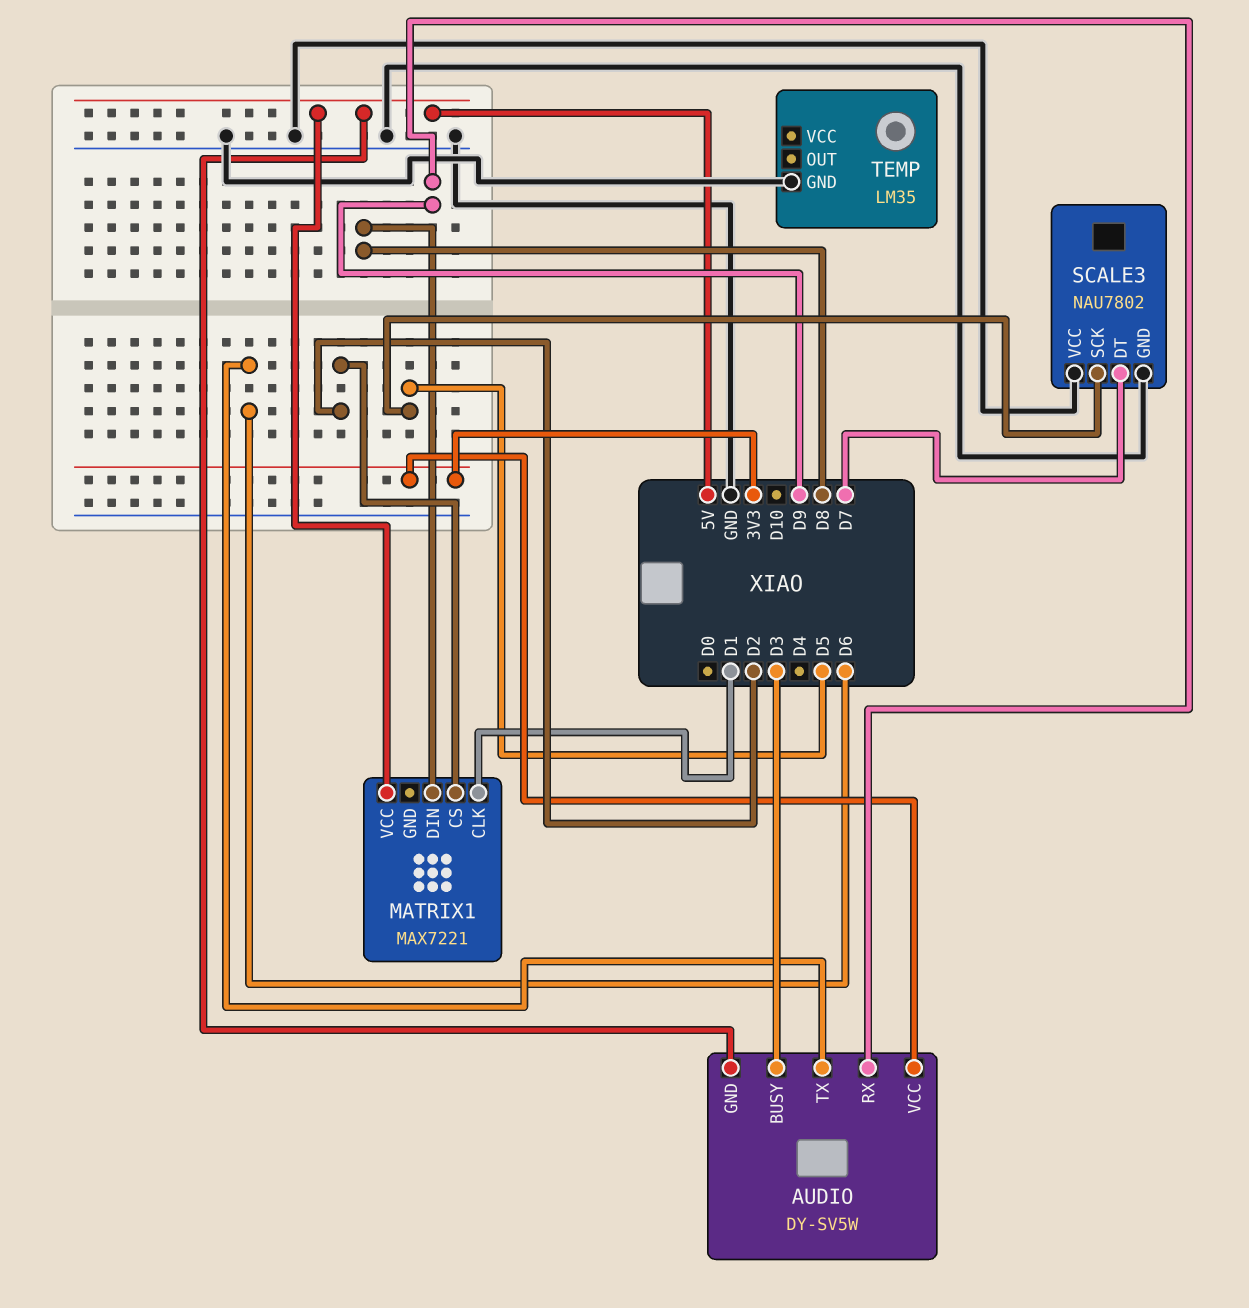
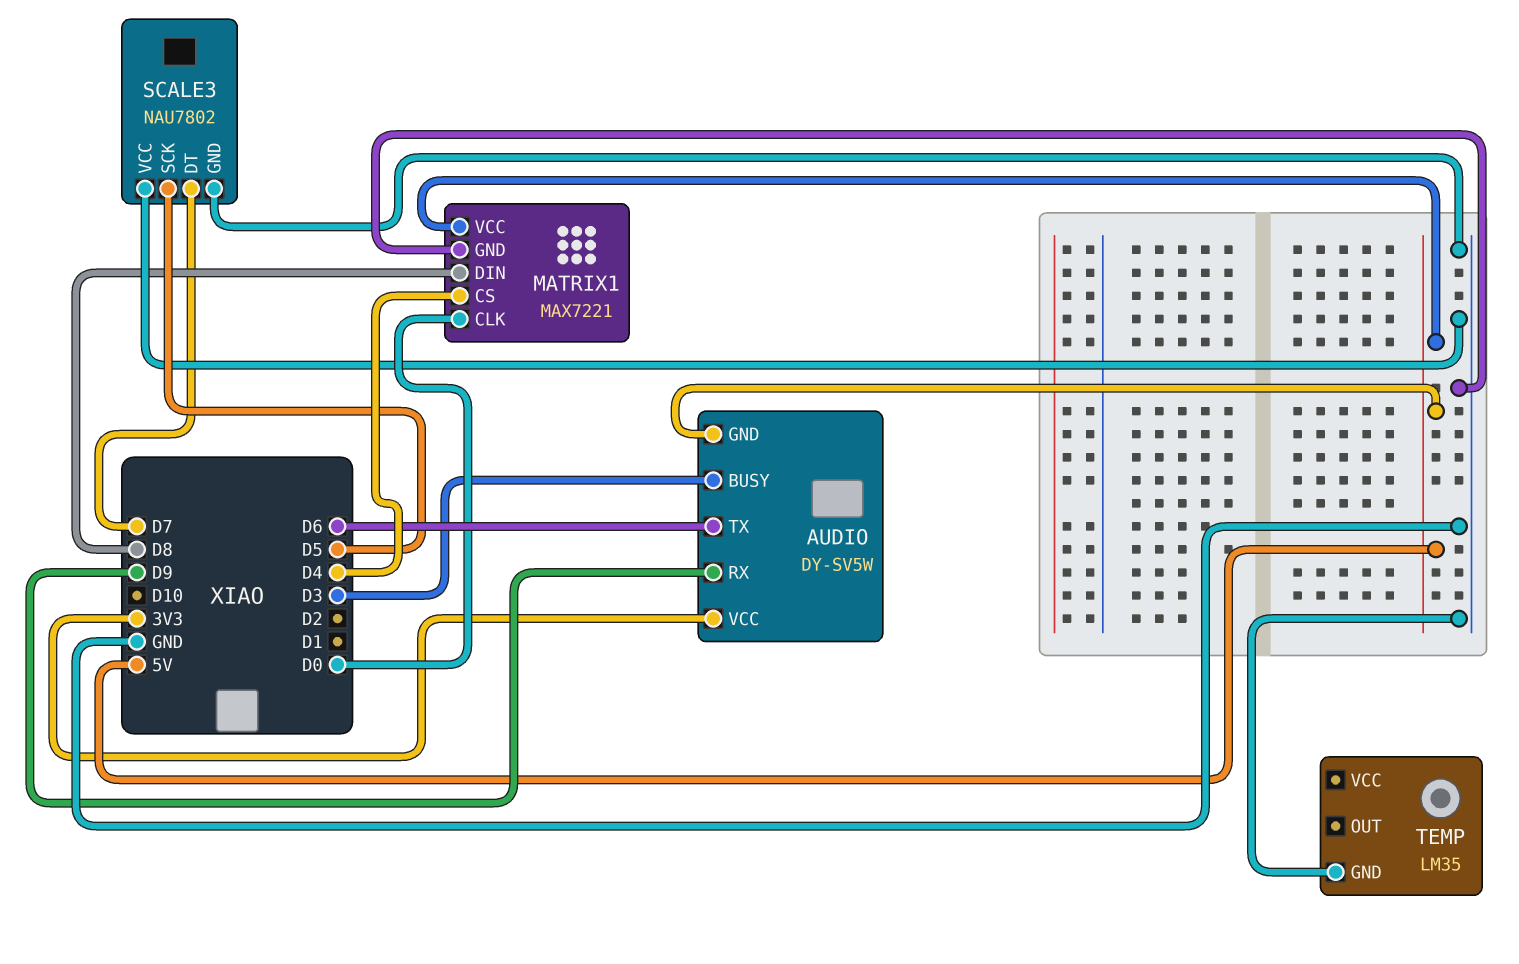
MATRIX1 pin CLK: D1 -> D0
MATRIX1 pin CS: D2 -> D4
MATRIX1 pin GND: none -> GND

